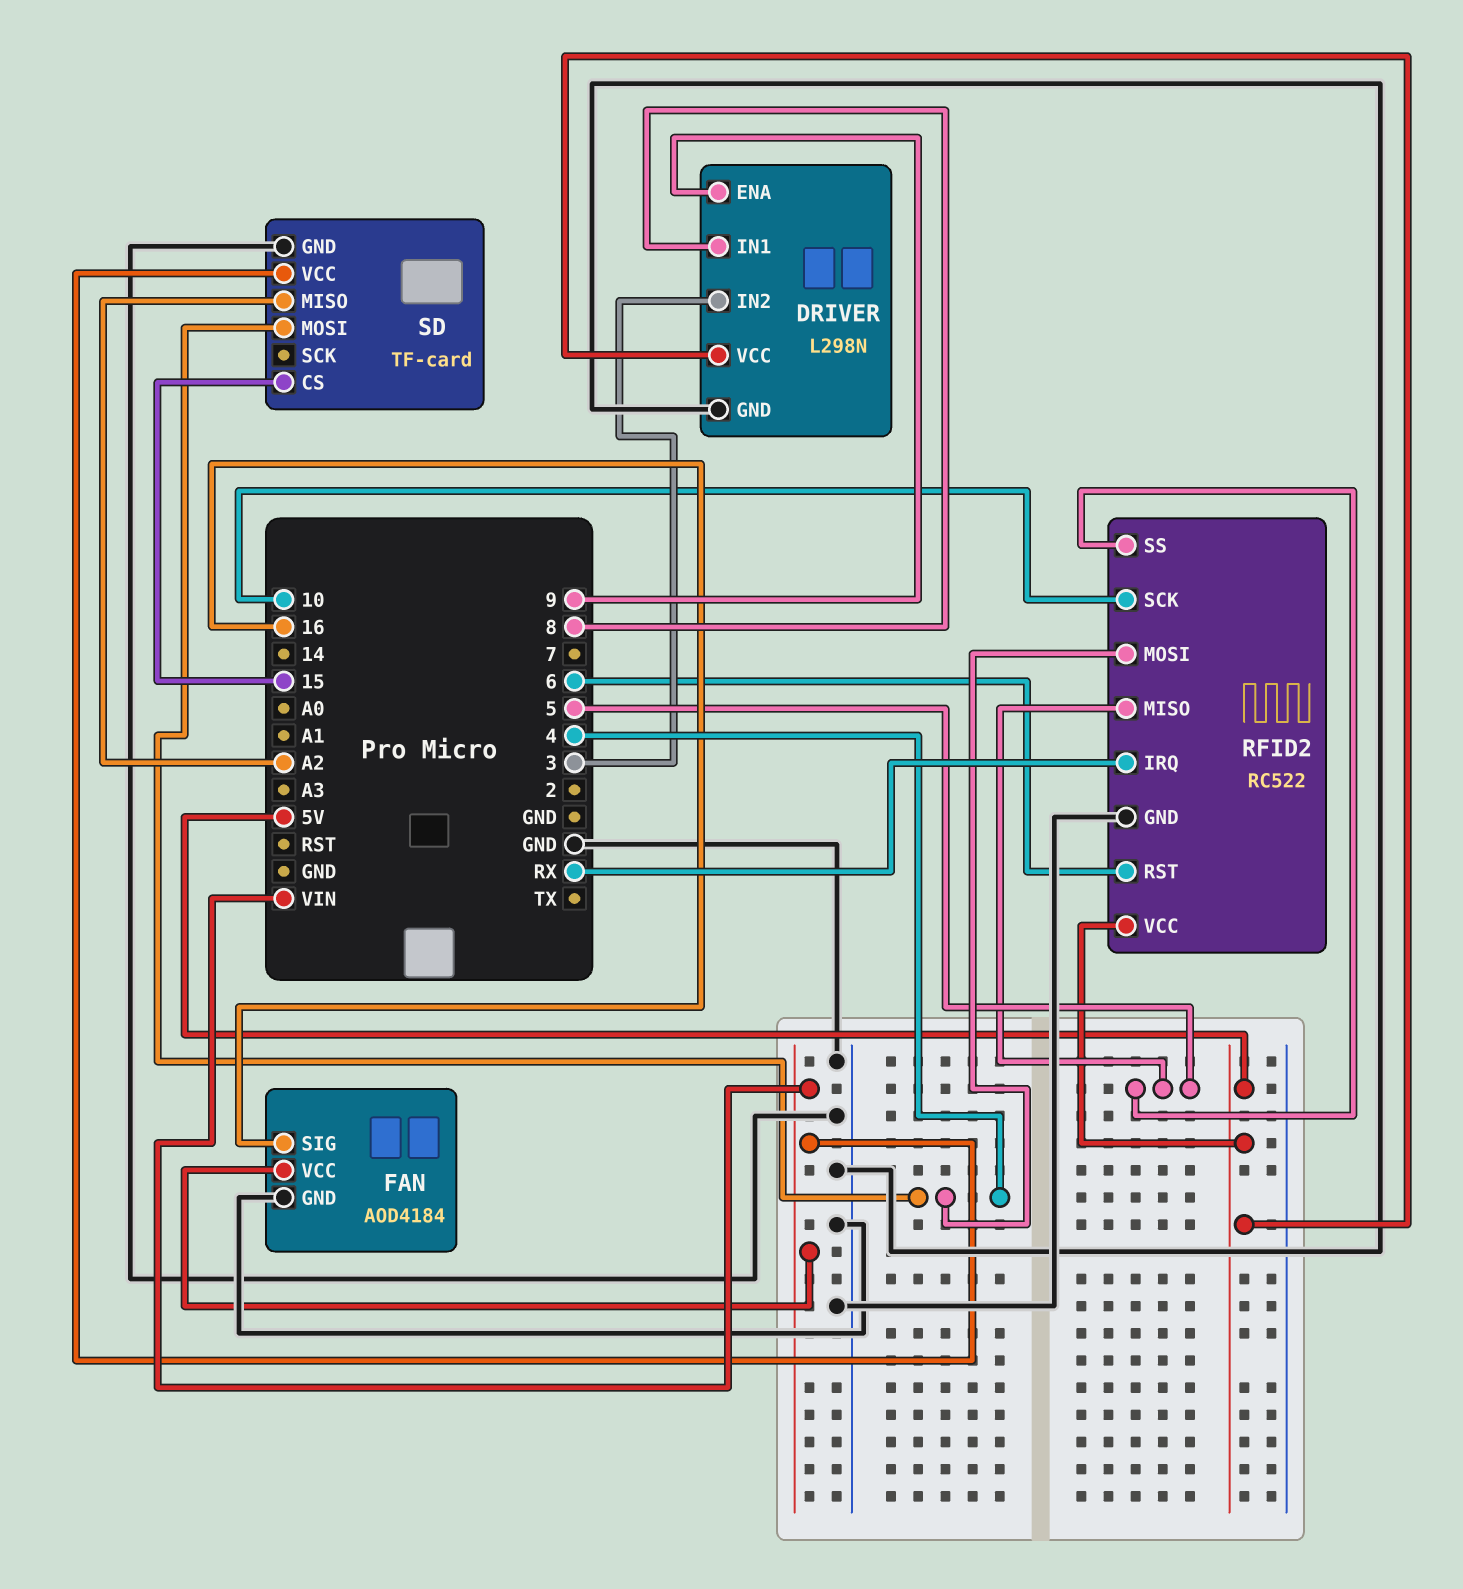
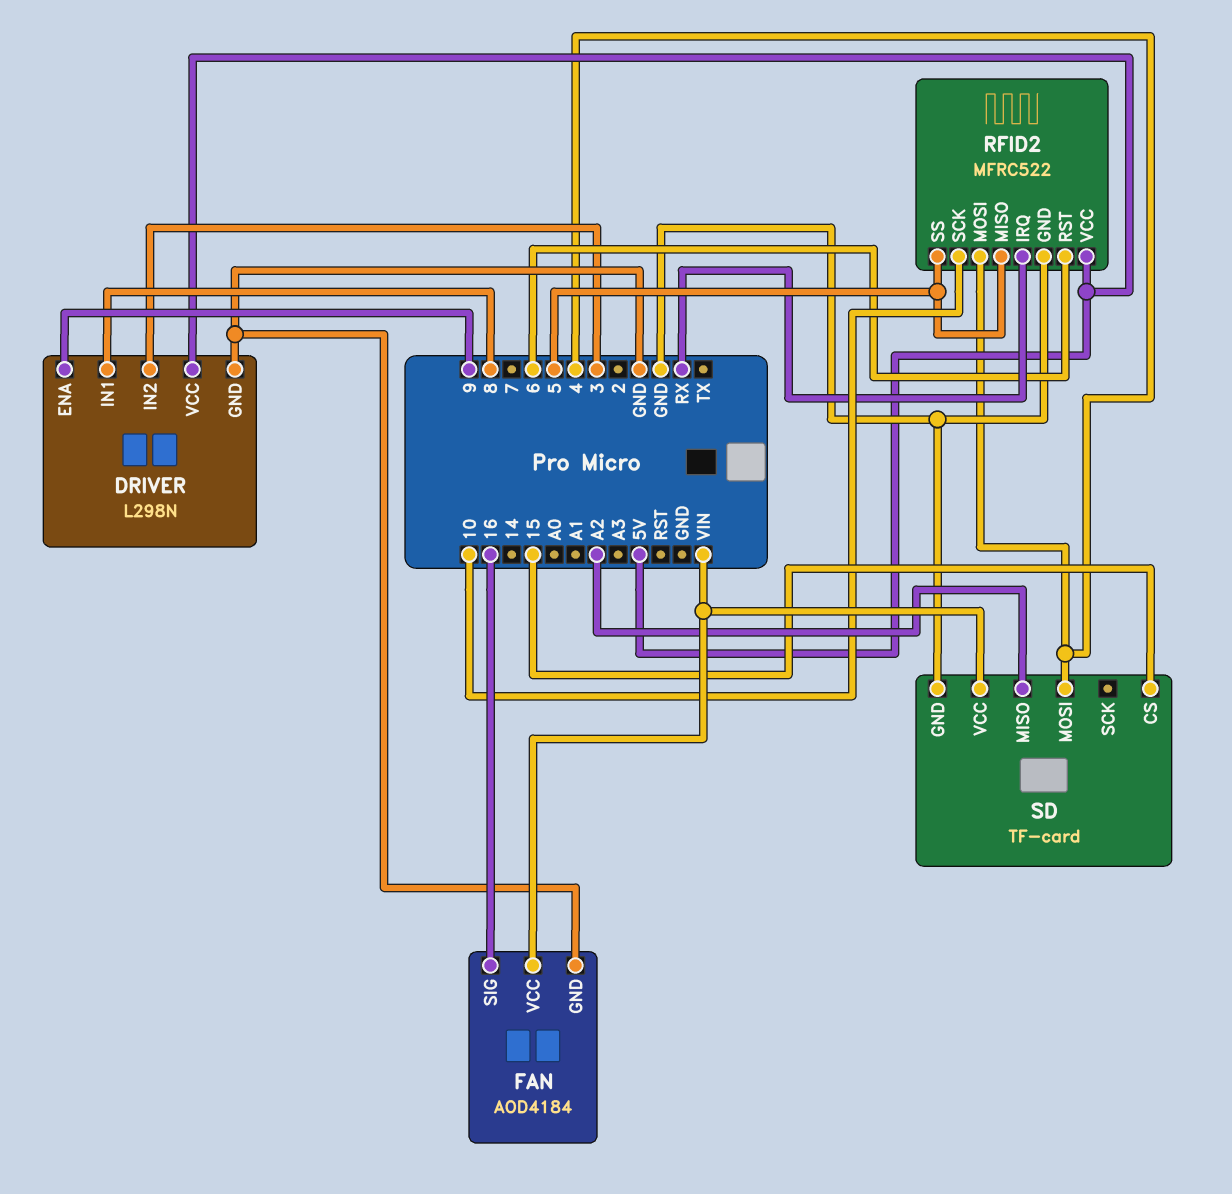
RFID2: RC522 -> MFRC522

